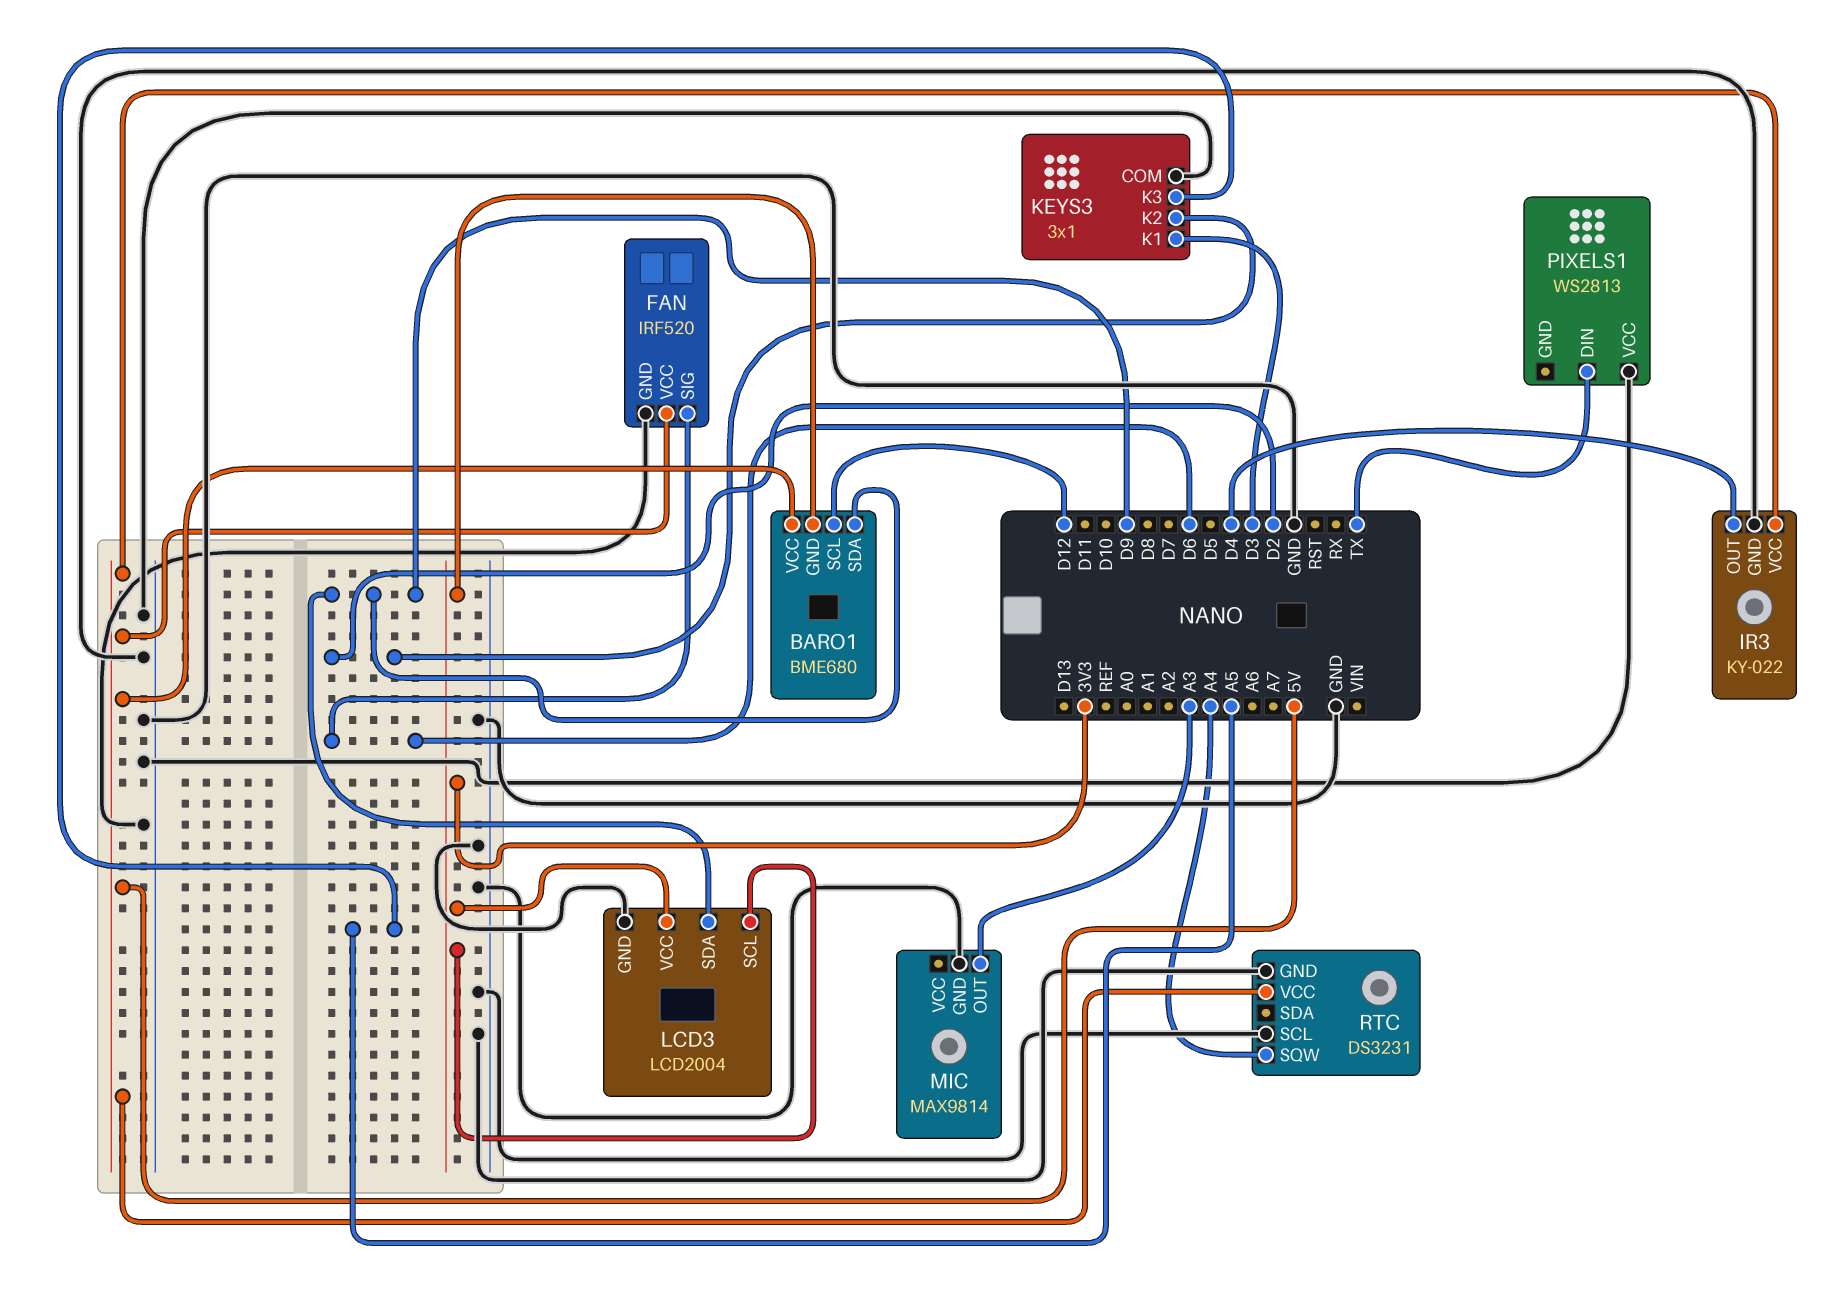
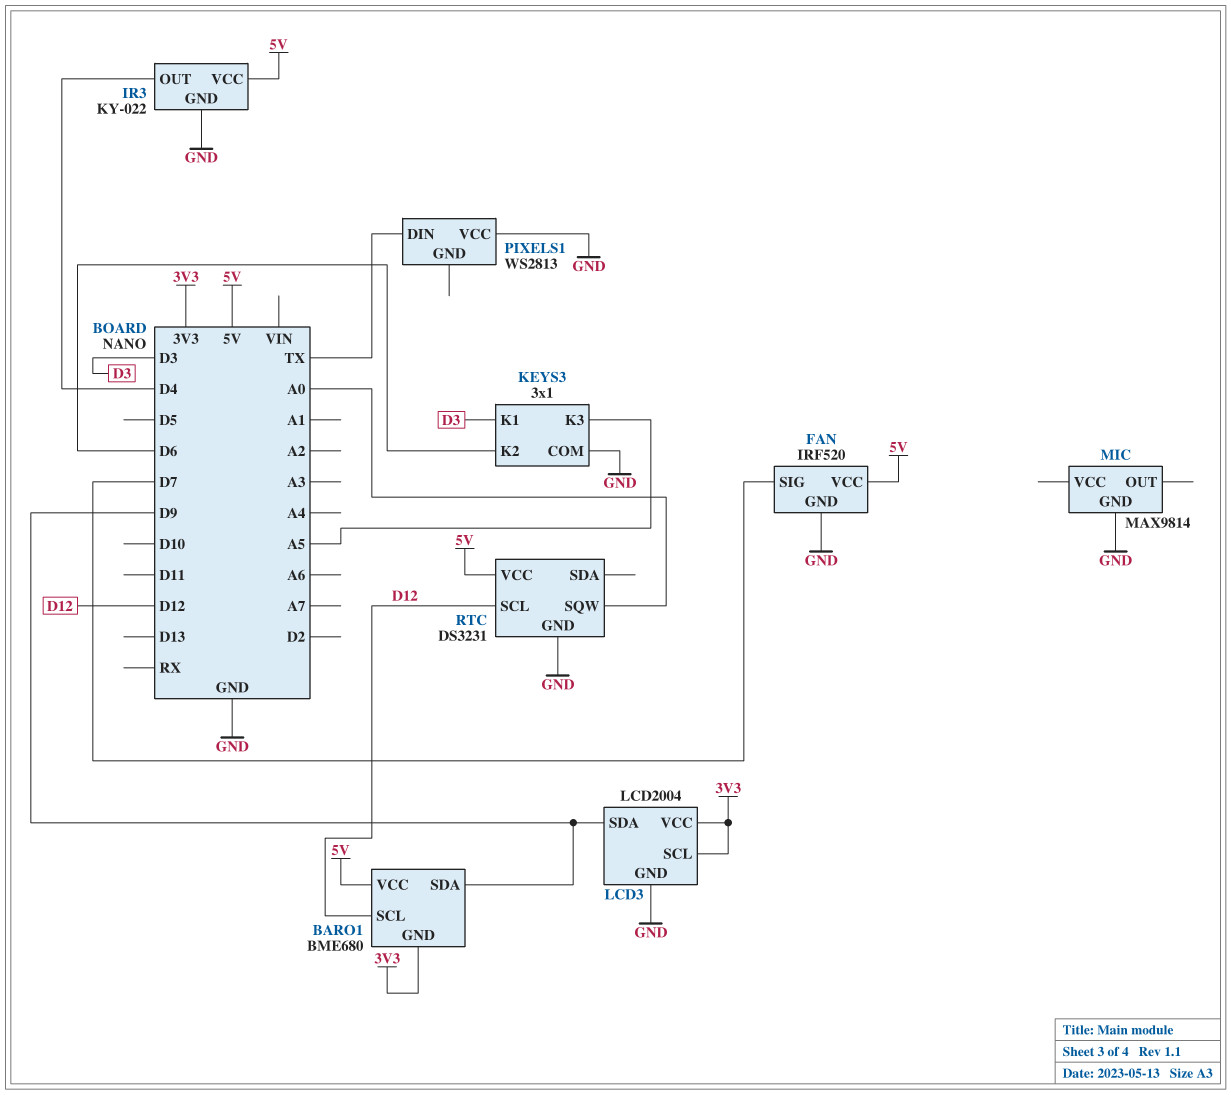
FAN pin SIG: D6 -> D7
KEYS3 pin K2: D2 -> D6
MIC pin OUT: A3 -> none
RTC pin SCL: GND -> D12
RTC pin SQW: A4 -> A0

